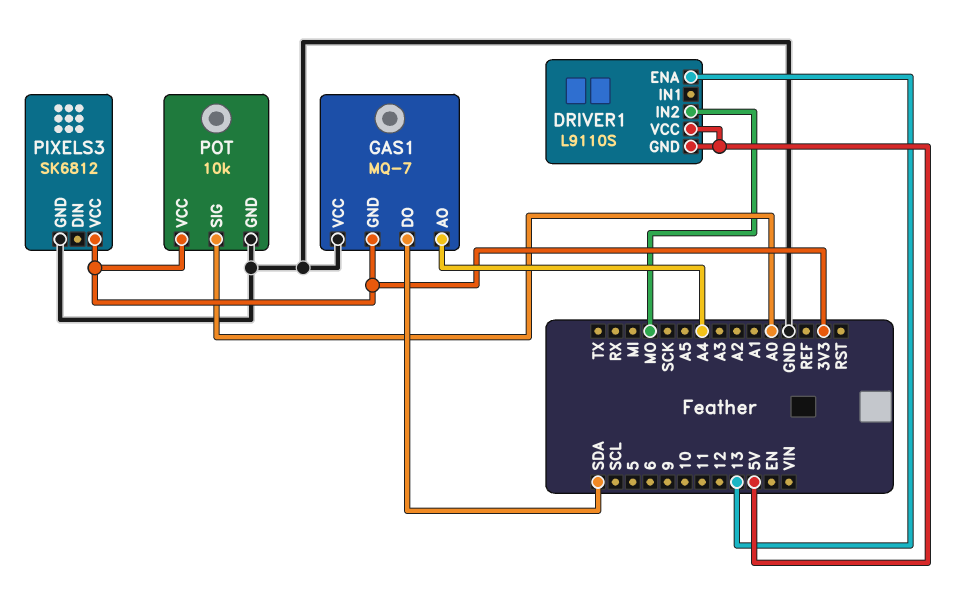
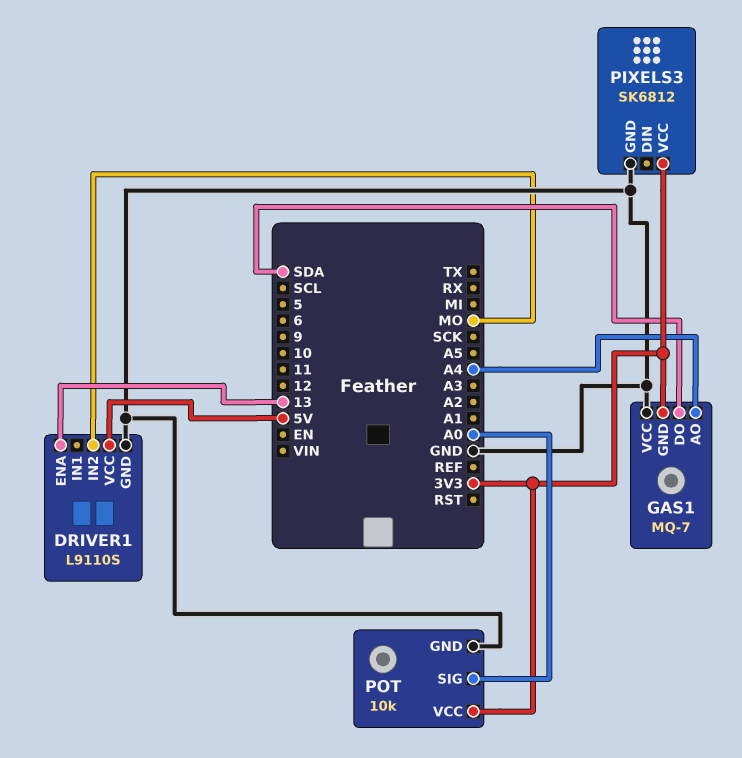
DRIVER1 pin GND: 5V -> GND

